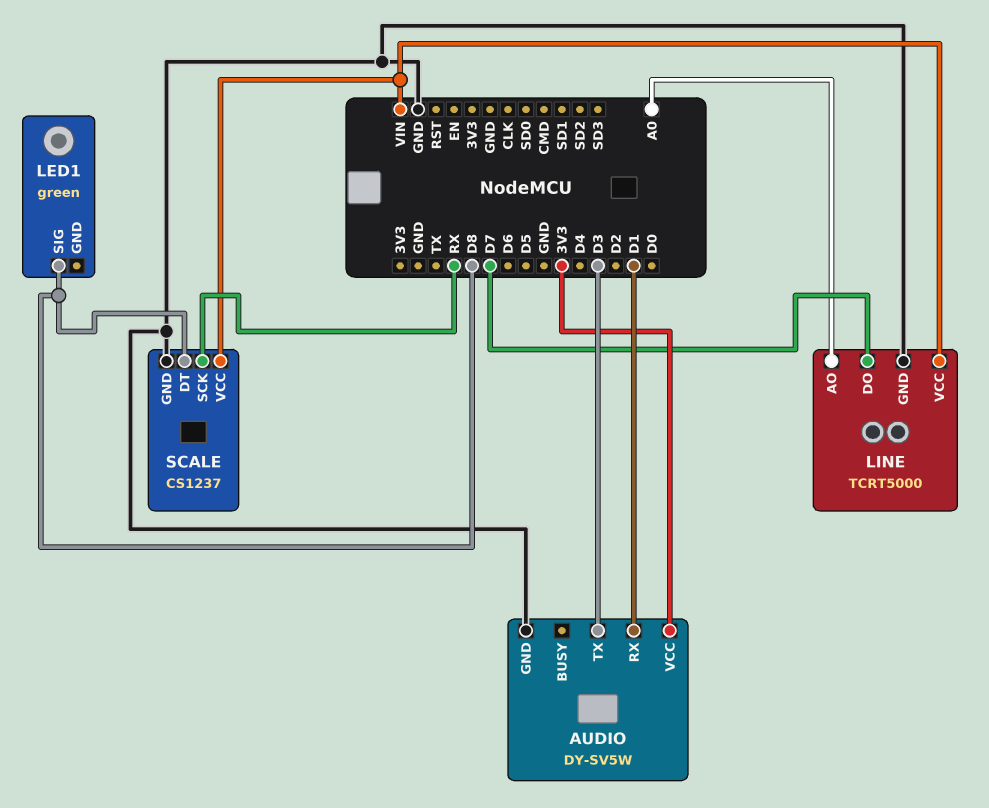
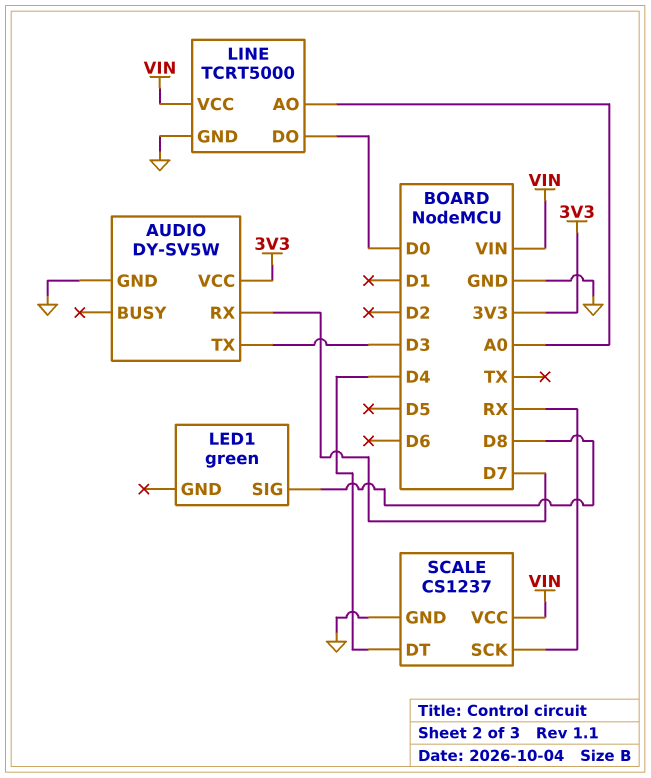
AUDIO pin RX: D1 -> D7
LINE pin DO: D7 -> D0
SCALE pin DT: D8 -> D4

